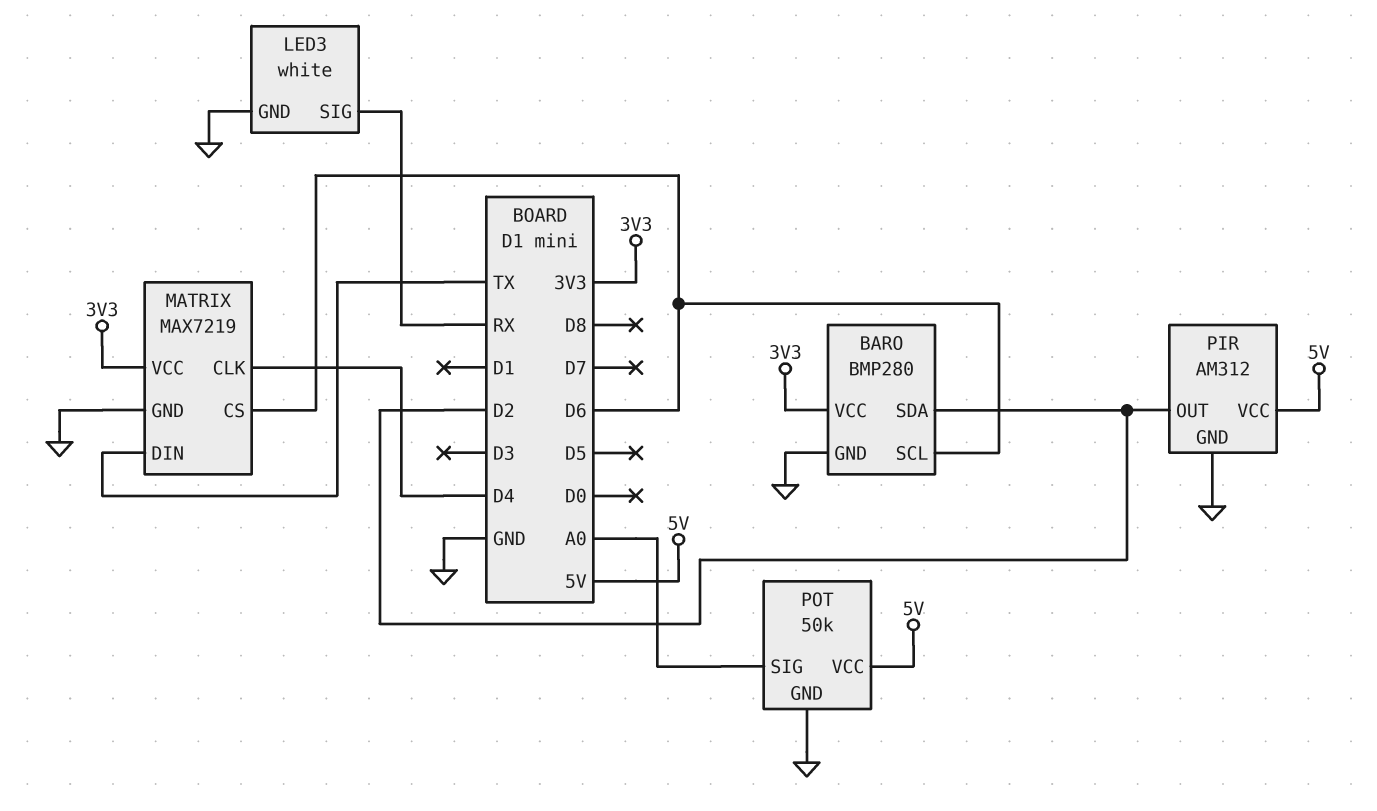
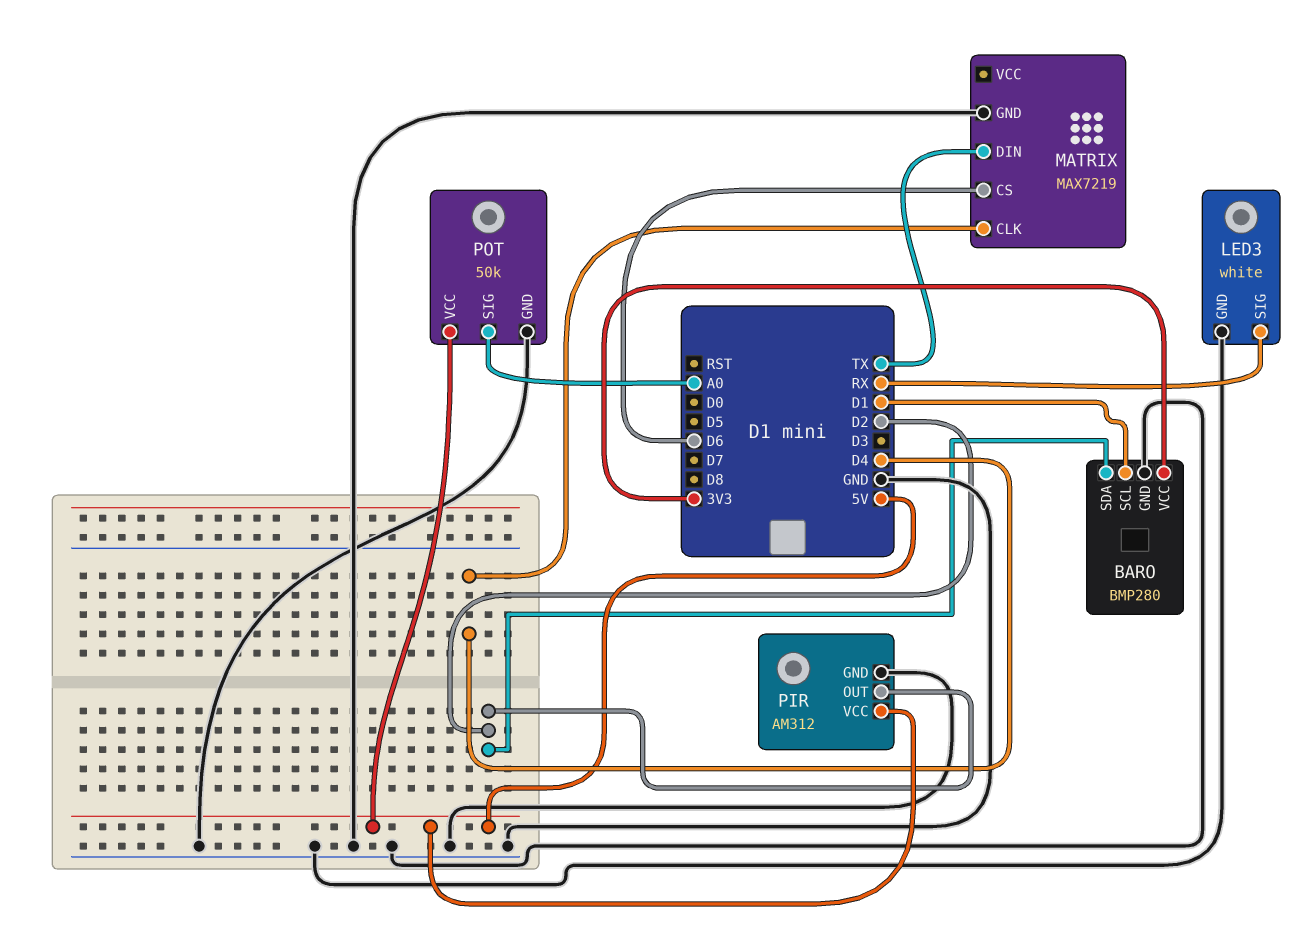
BARO pin SCL: D6 -> D1
MATRIX pin VCC: 3V3 -> none

